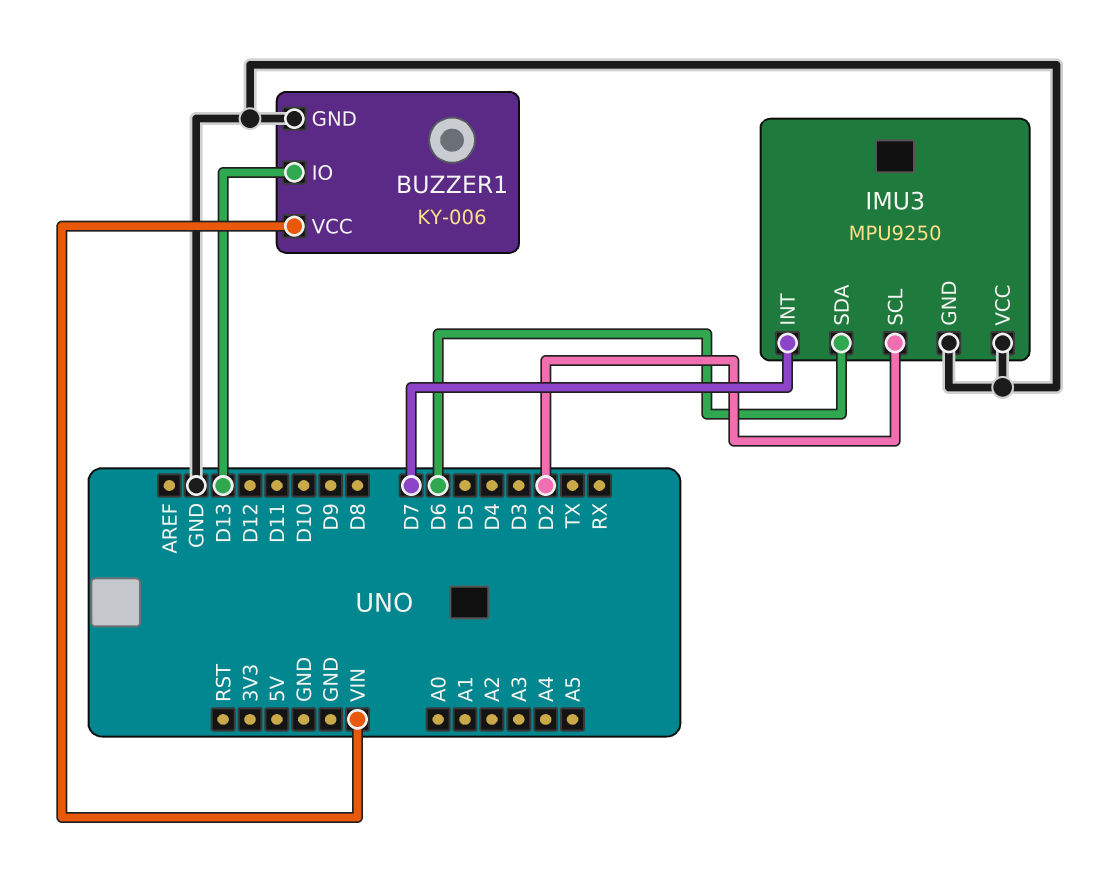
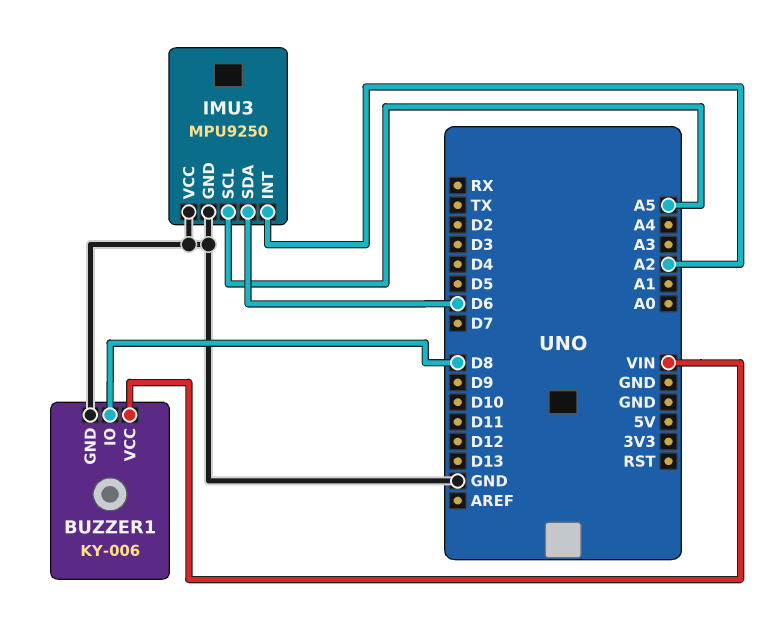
BUZZER1 pin IO: D13 -> D8
IMU3 pin INT: D7 -> A2
IMU3 pin SCL: D2 -> A5

